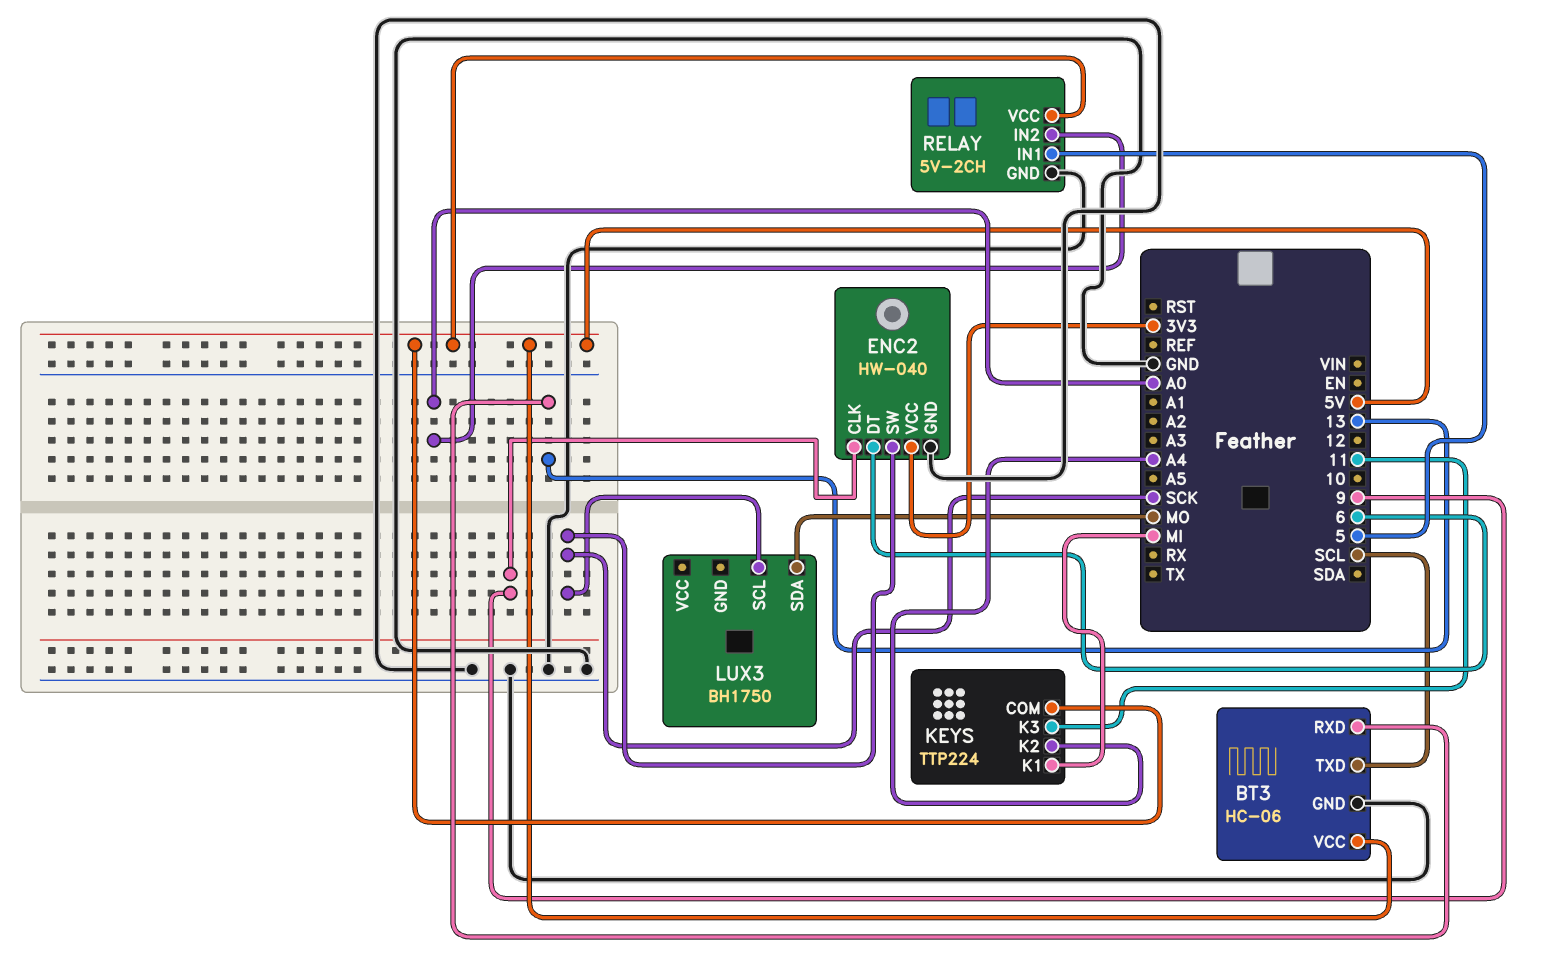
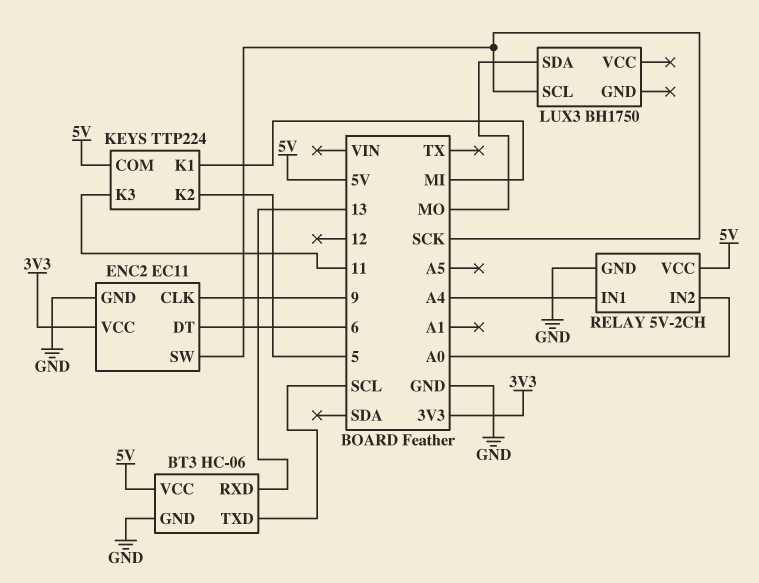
ENC2: HW-040 -> EC11
KEYS pin K2: A4 -> 5
RELAY pin IN1: 5 -> A4

